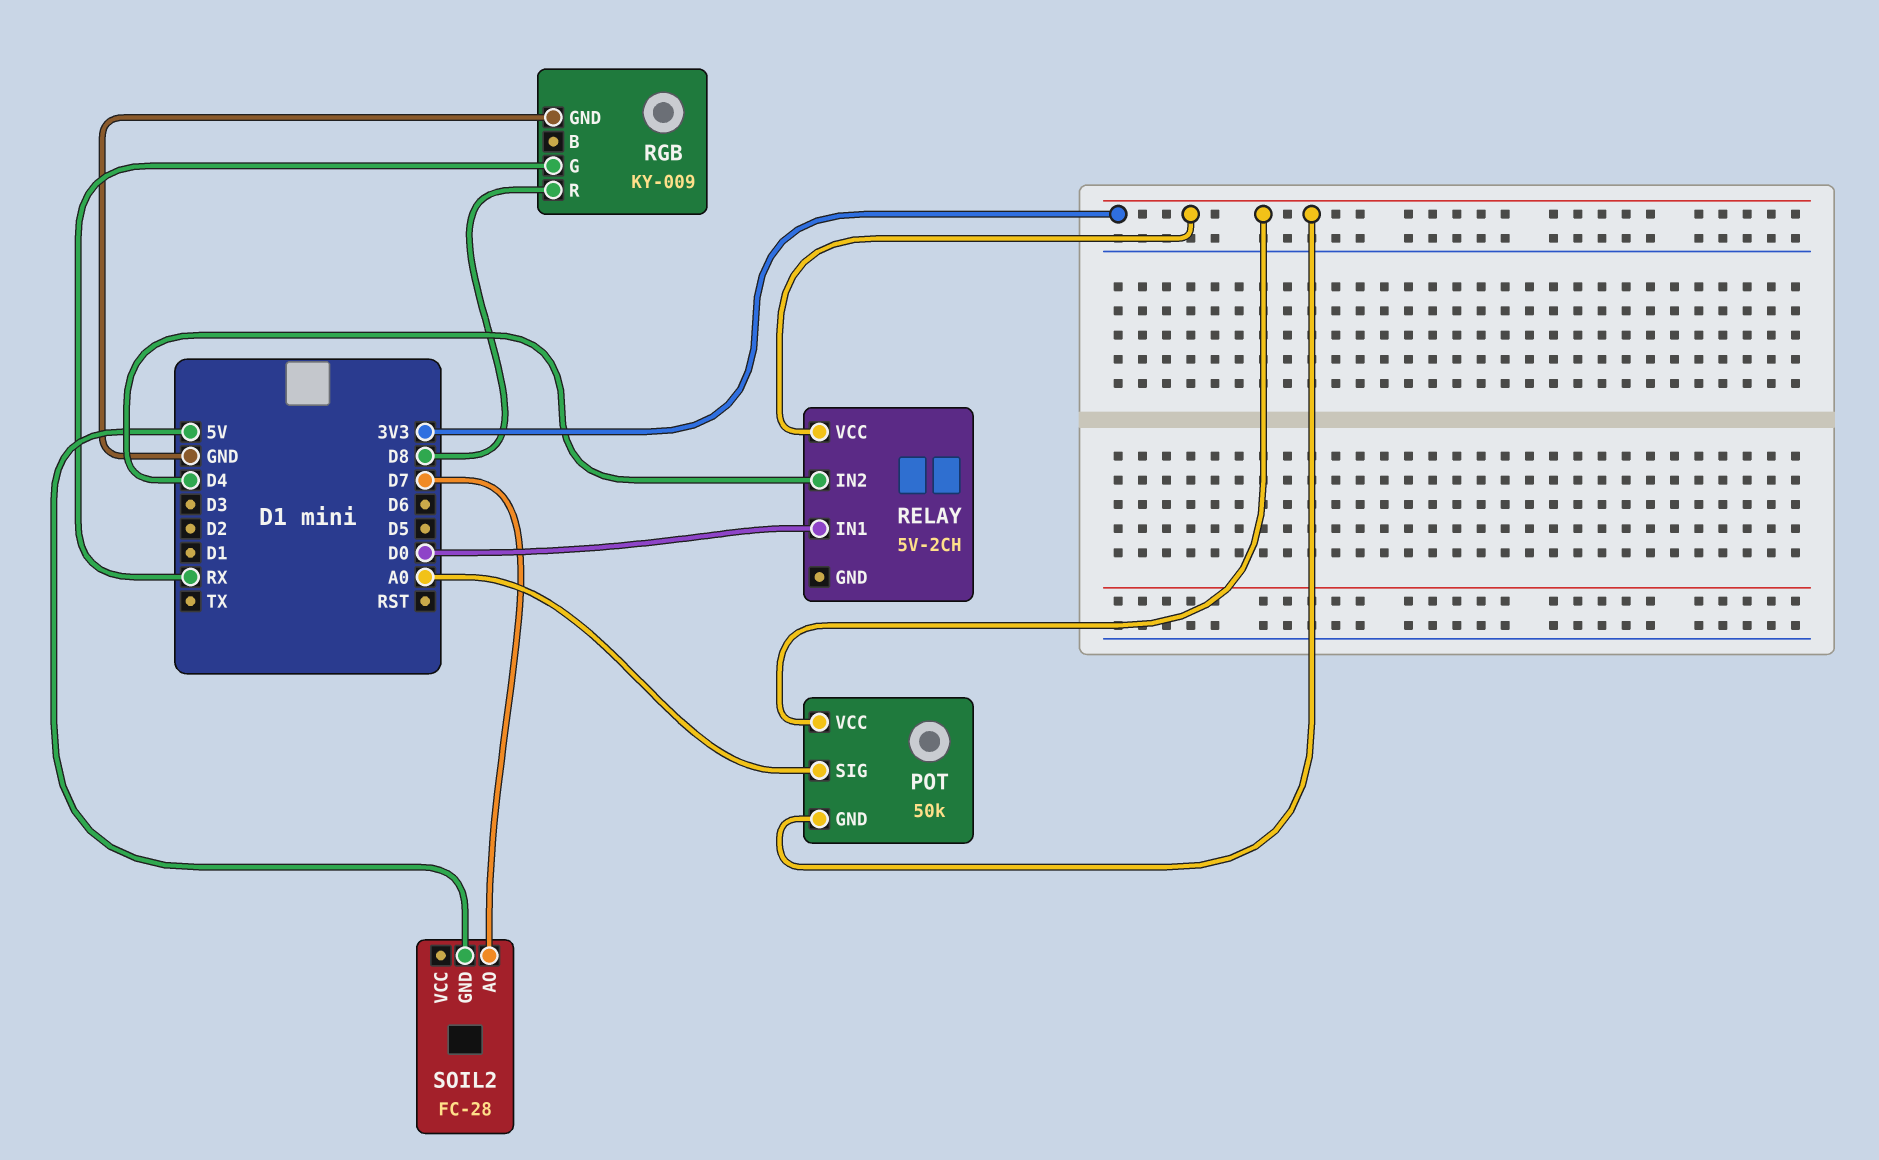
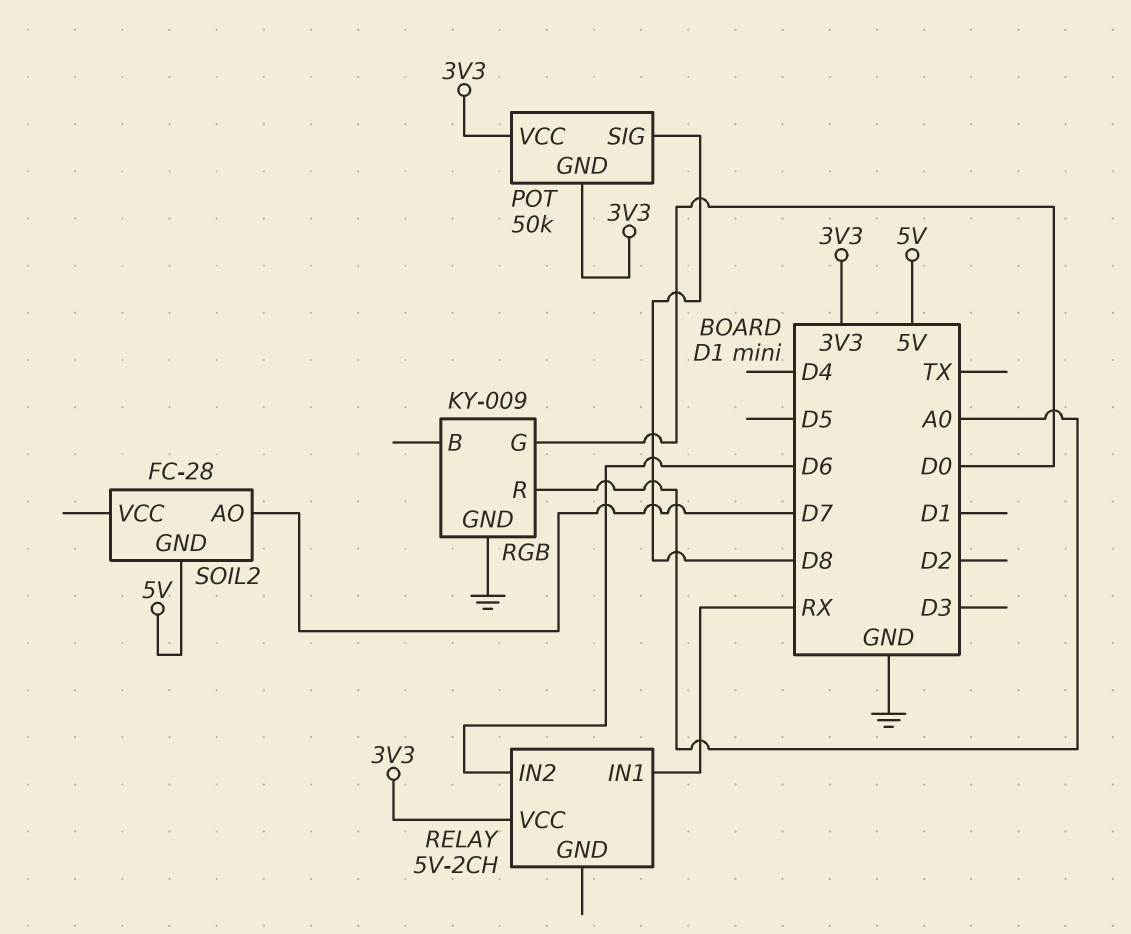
POT pin SIG: A0 -> D8
RELAY pin IN1: D0 -> RX
RELAY pin IN2: D4 -> D6
RGB pin G: RX -> D0
RGB pin R: D8 -> A0

